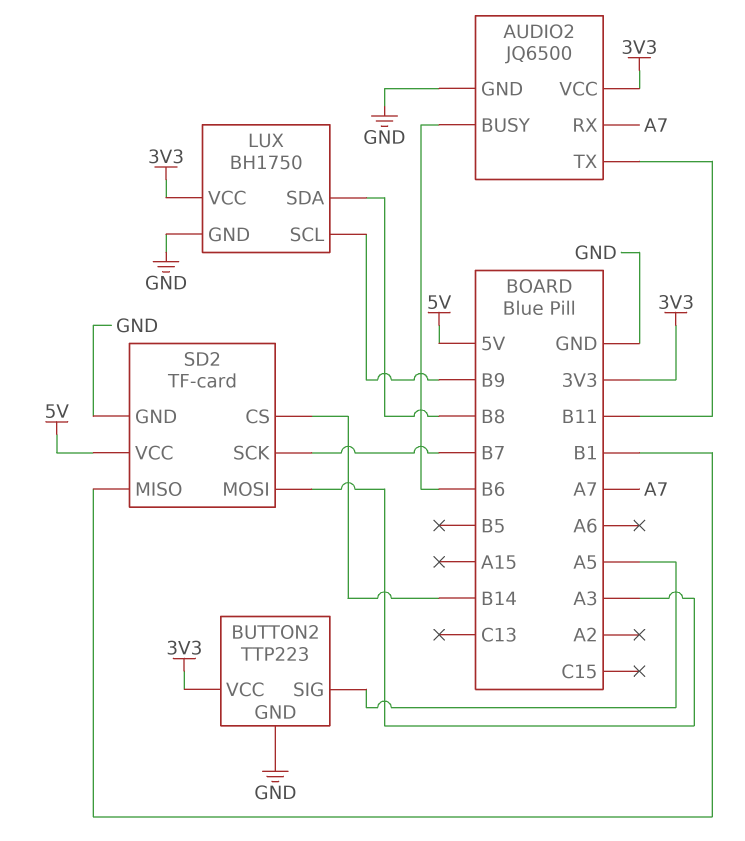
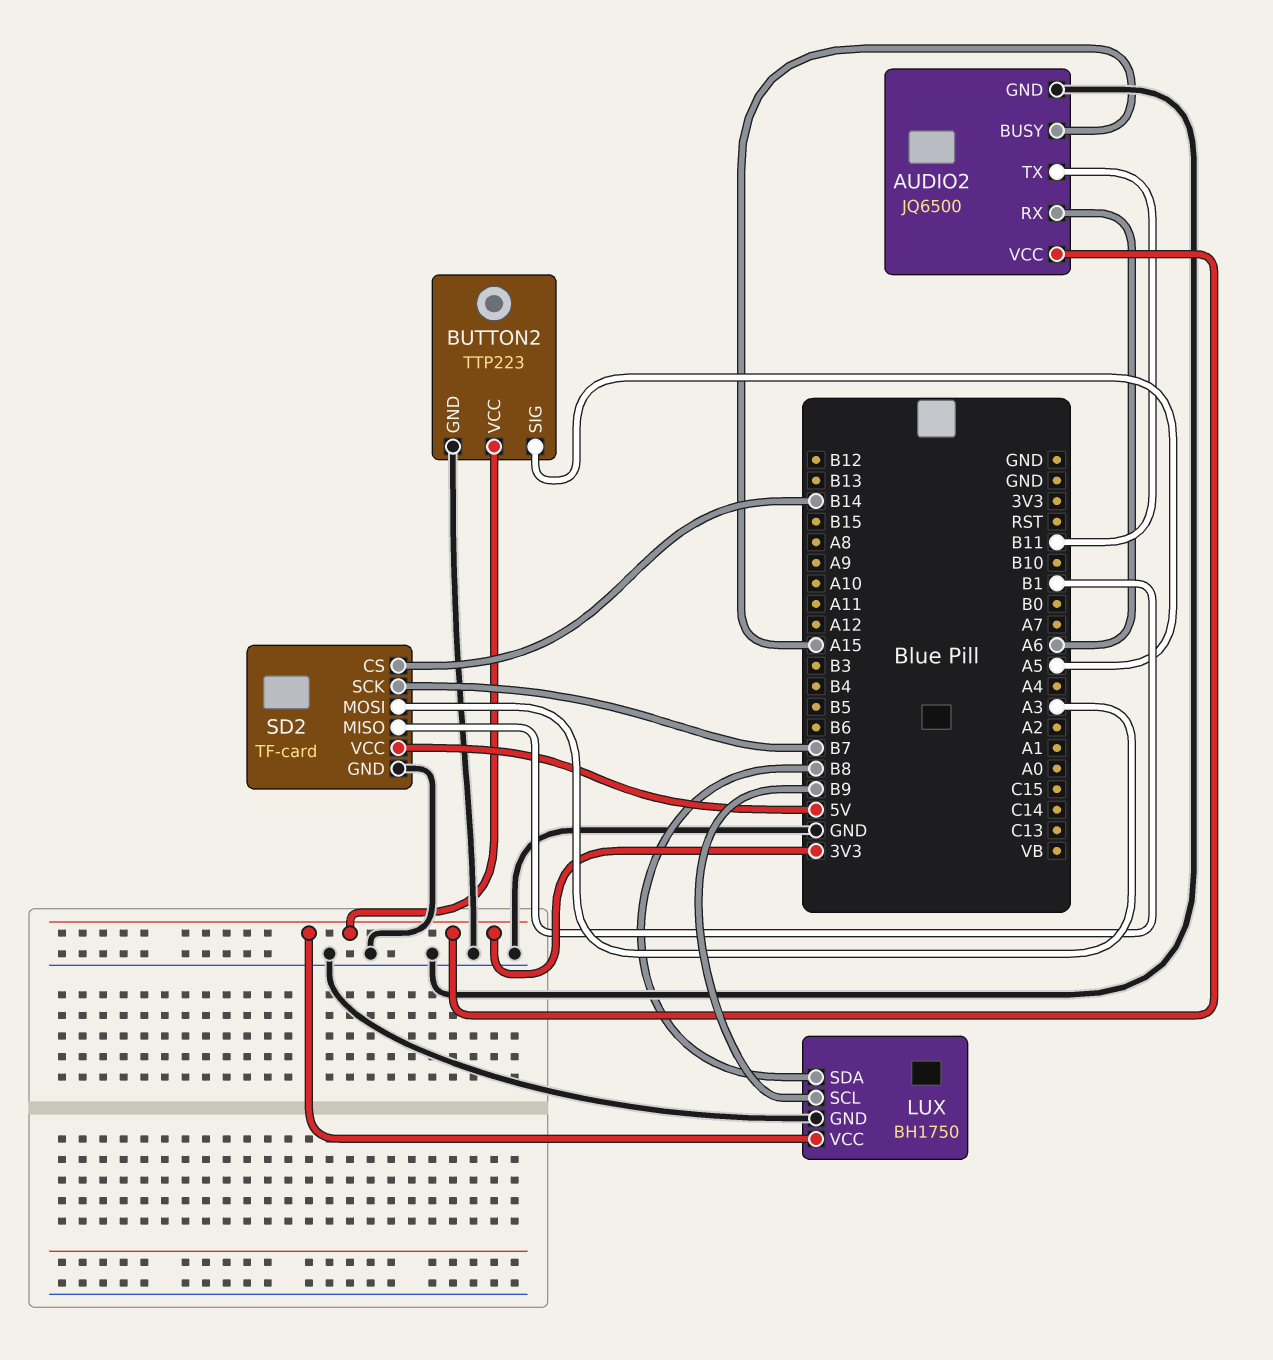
AUDIO2 pin BUSY: B6 -> A15
AUDIO2 pin RX: A7 -> A6

